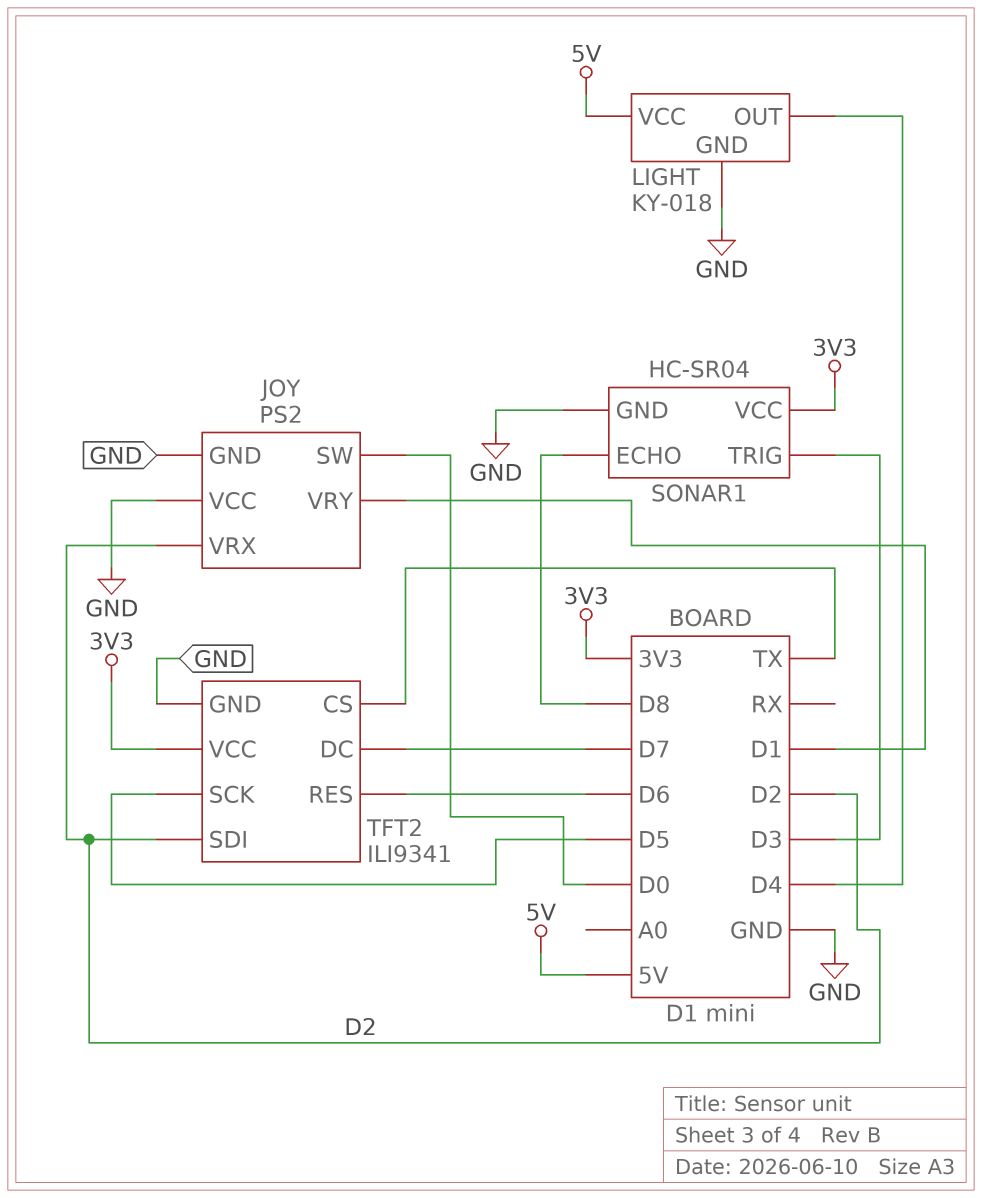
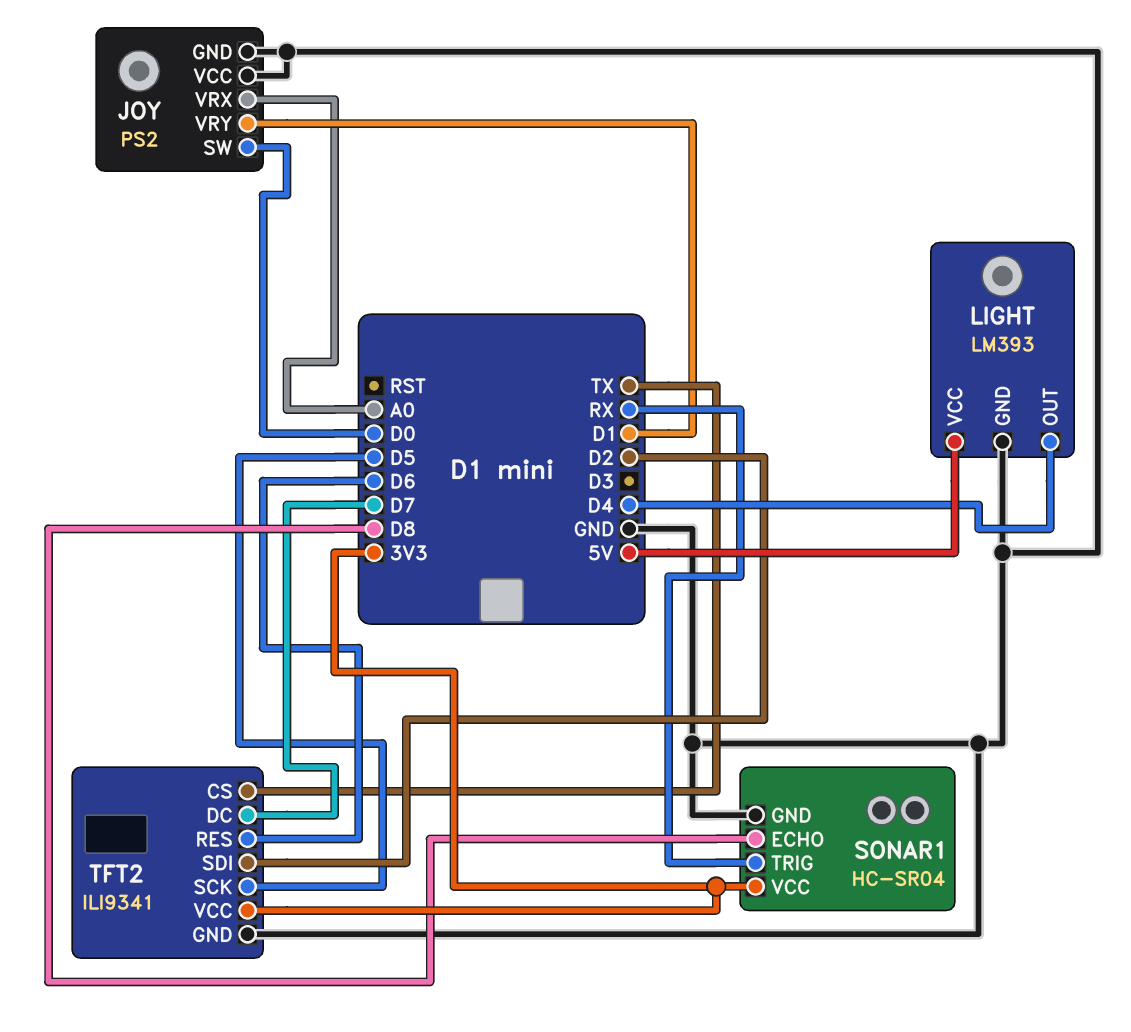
JOY pin VRX: D2 -> A0
LIGHT: KY-018 -> LM393
SONAR1 pin TRIG: D3 -> RX

